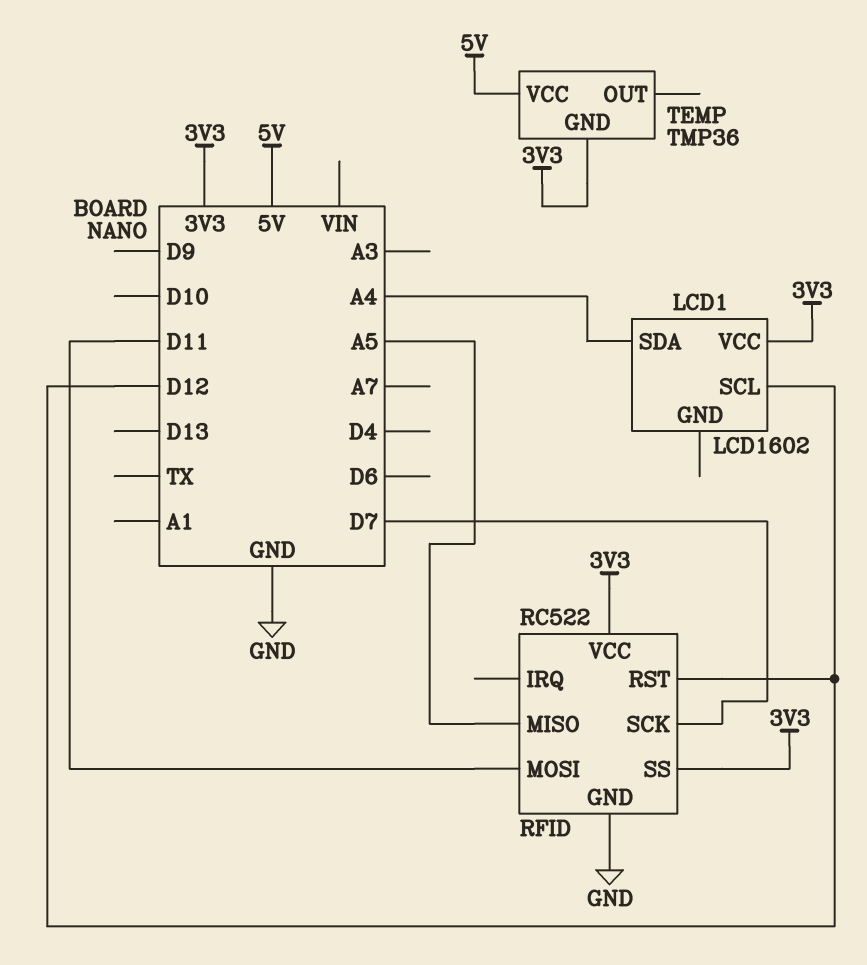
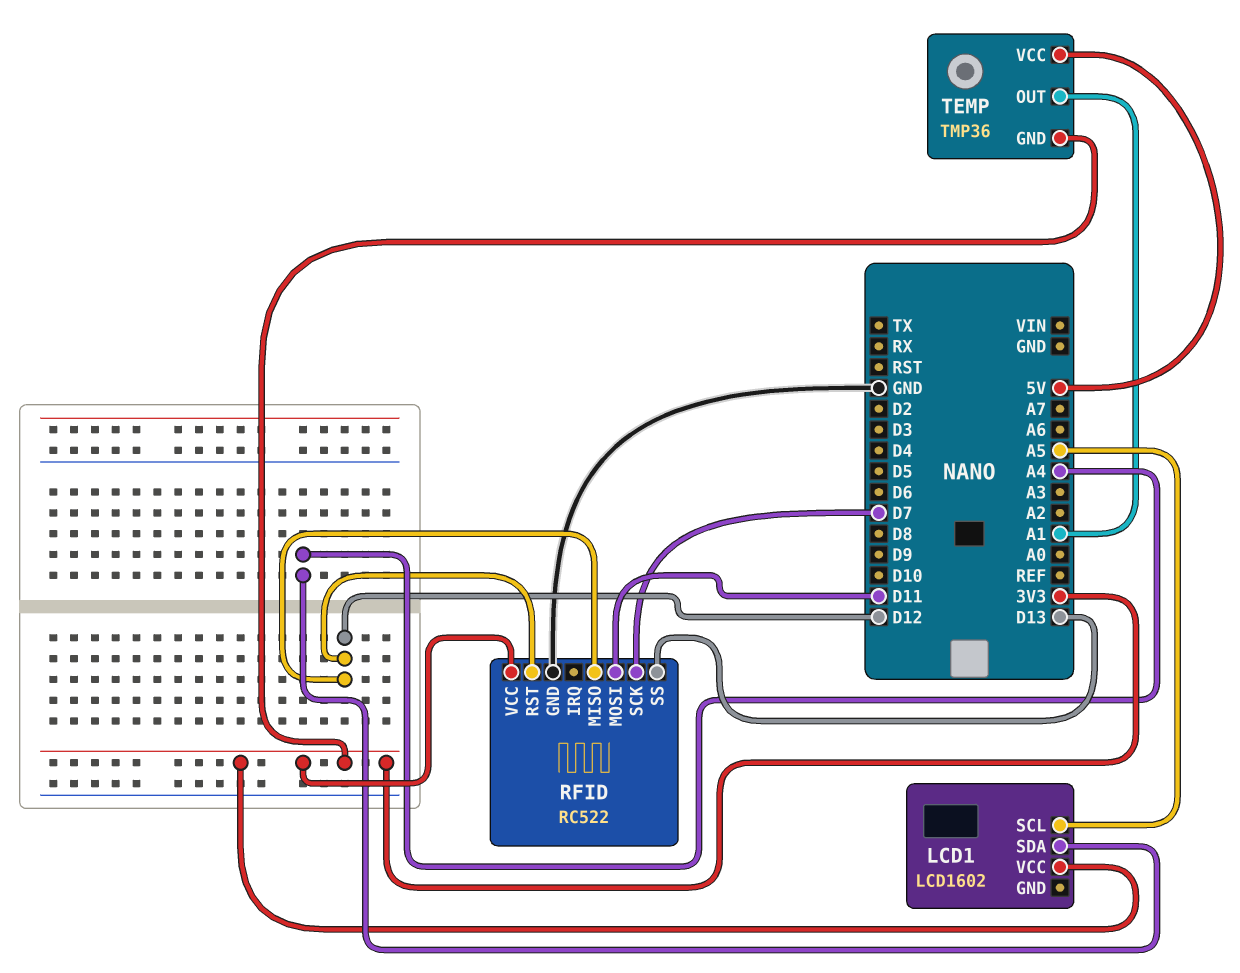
LCD1 pin SCL: D12 -> A5
RFID pin MISO: A5 -> D12
RFID pin SS: 3V3 -> D13
TEMP pin OUT: none -> A1

